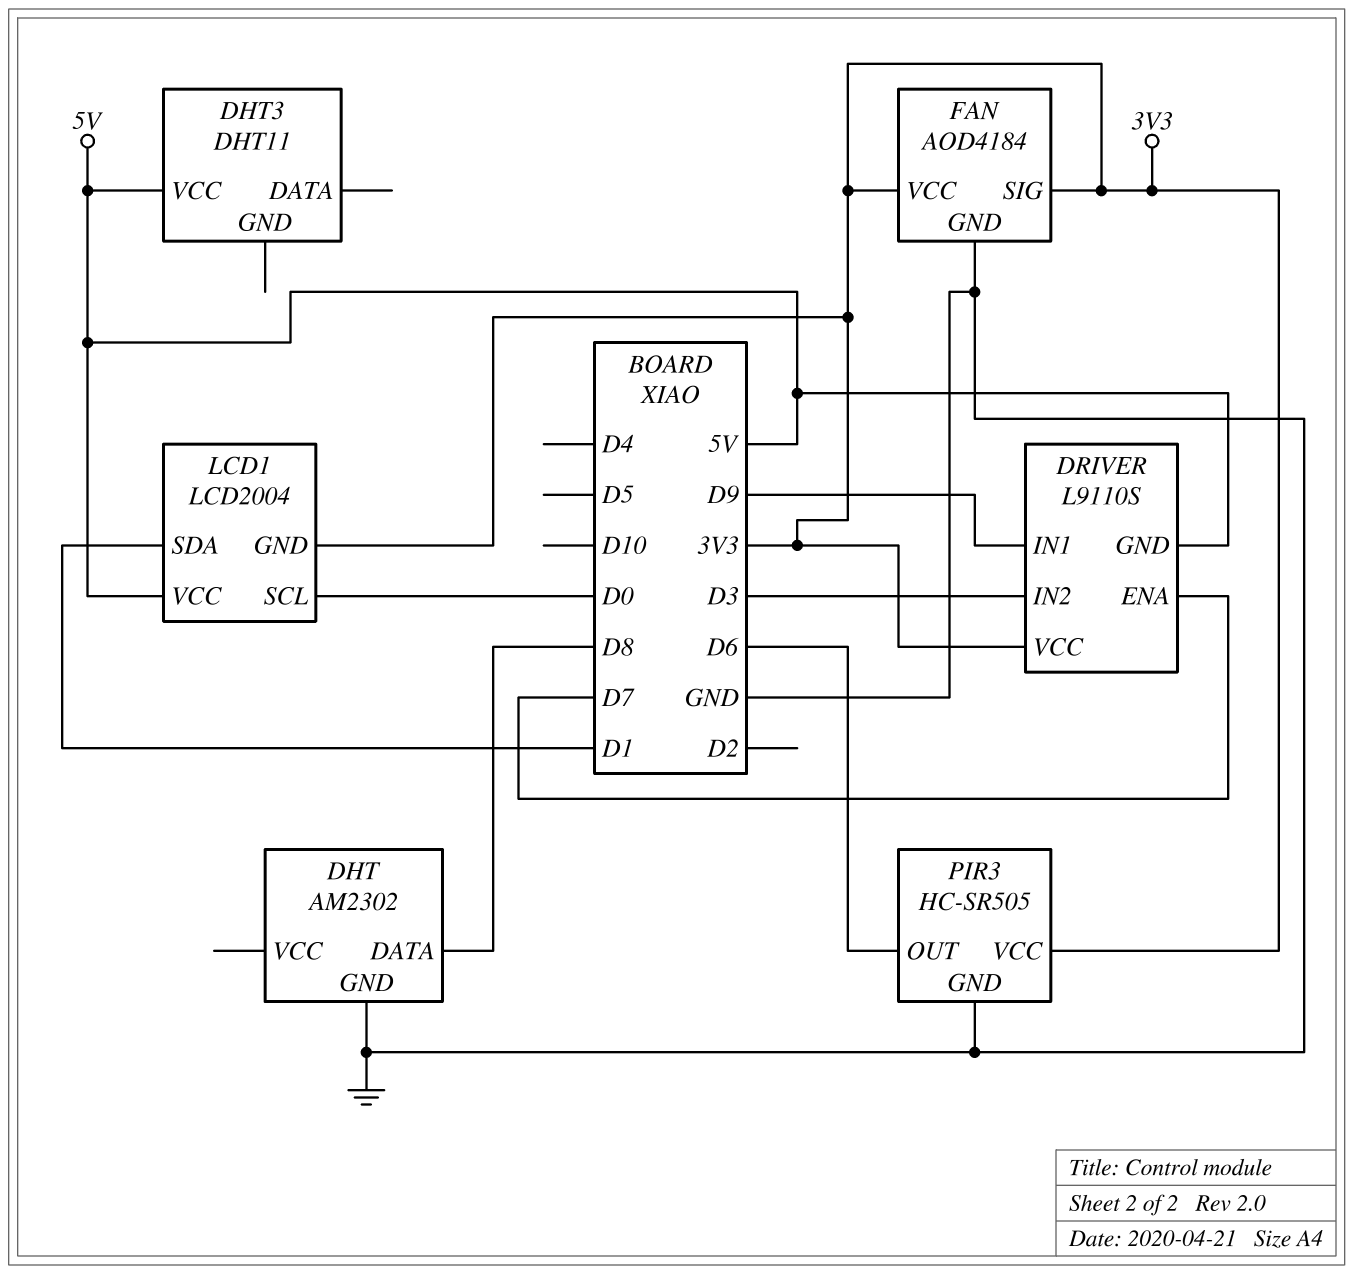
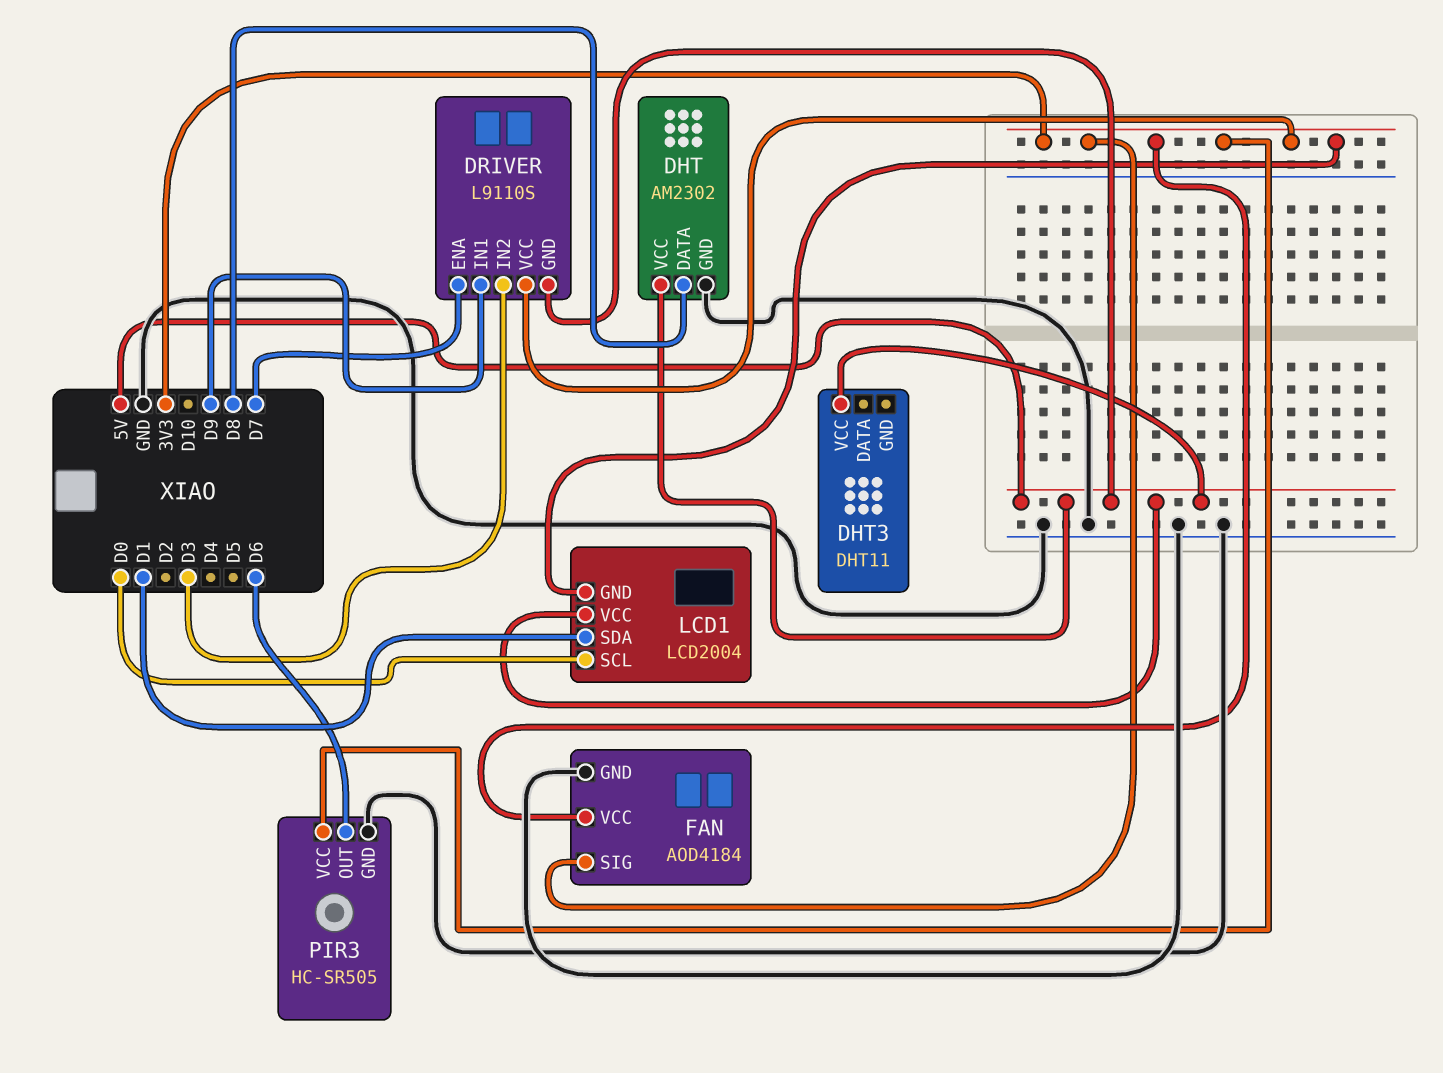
DHT pin VCC: none -> 5V

